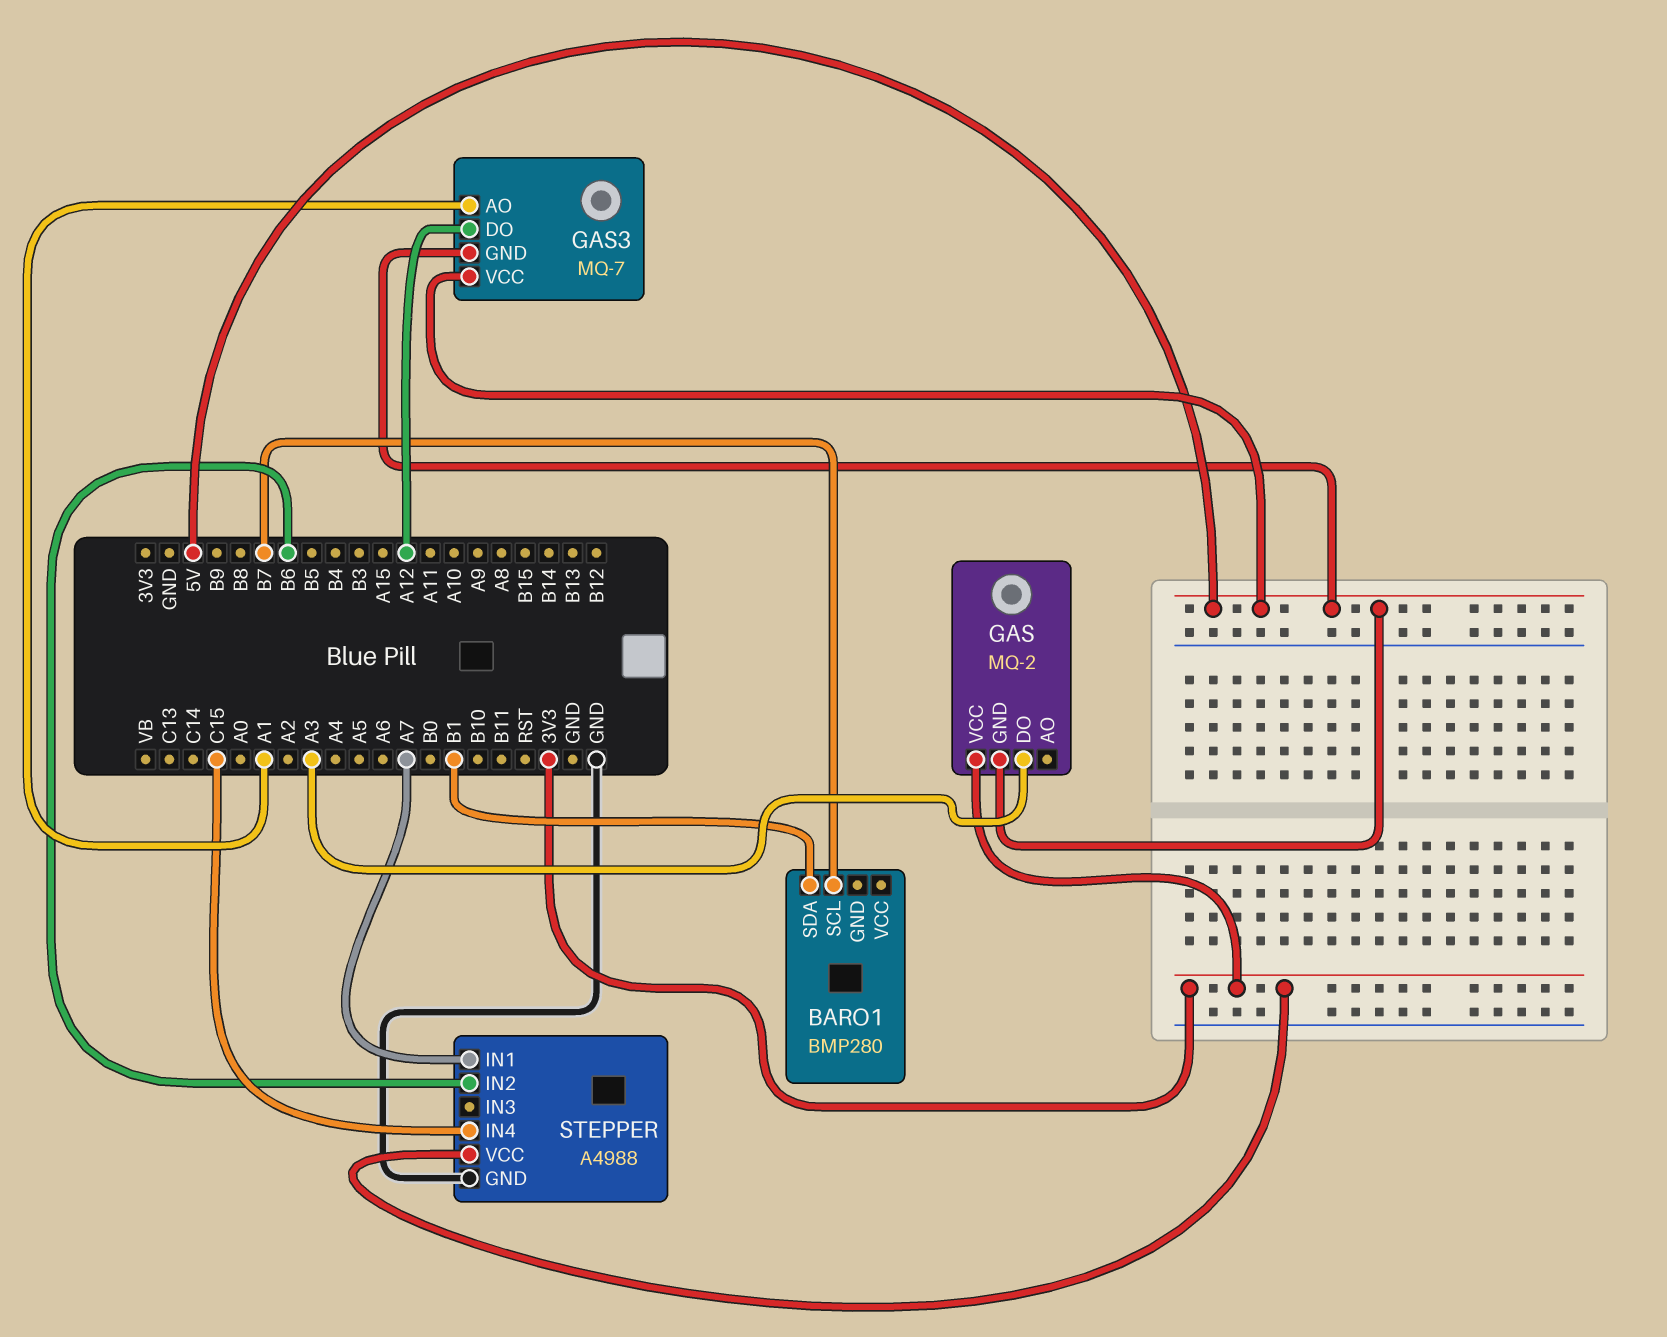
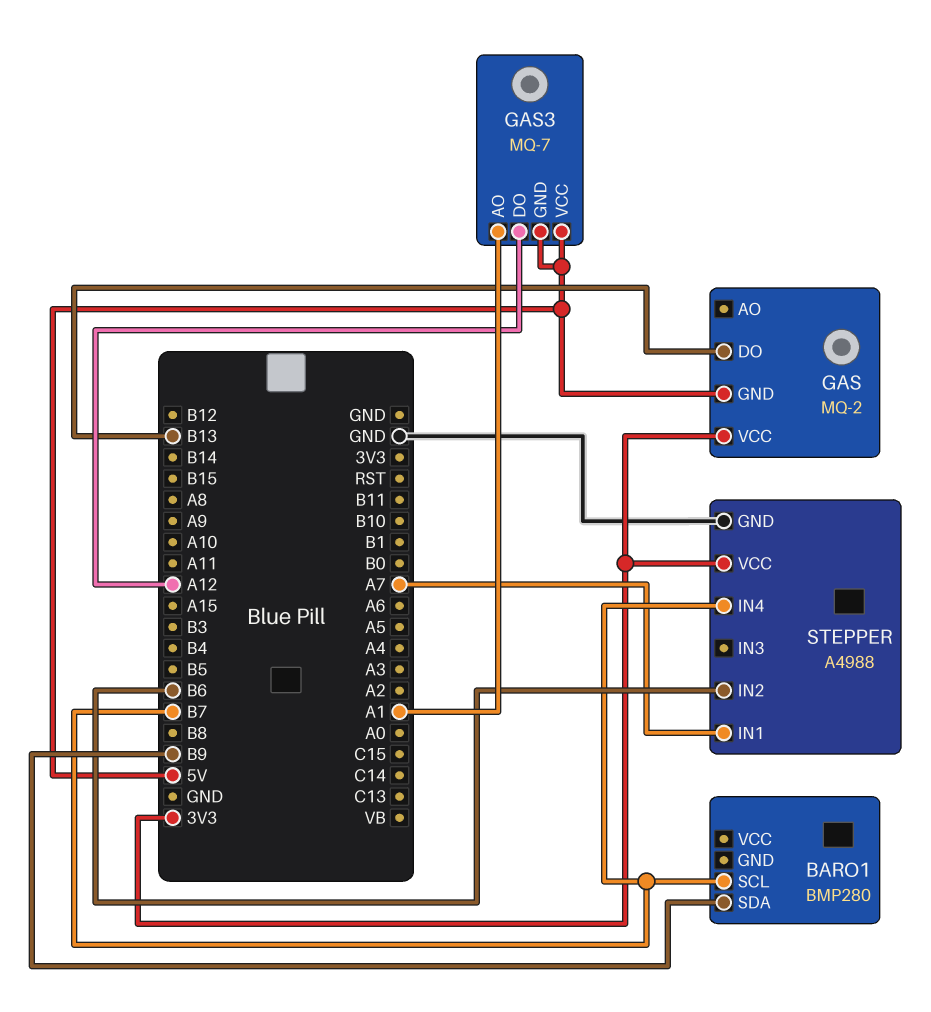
BARO1 pin SDA: B1 -> B9
GAS pin DO: A3 -> B13
STEPPER pin IN4: C15 -> B7

